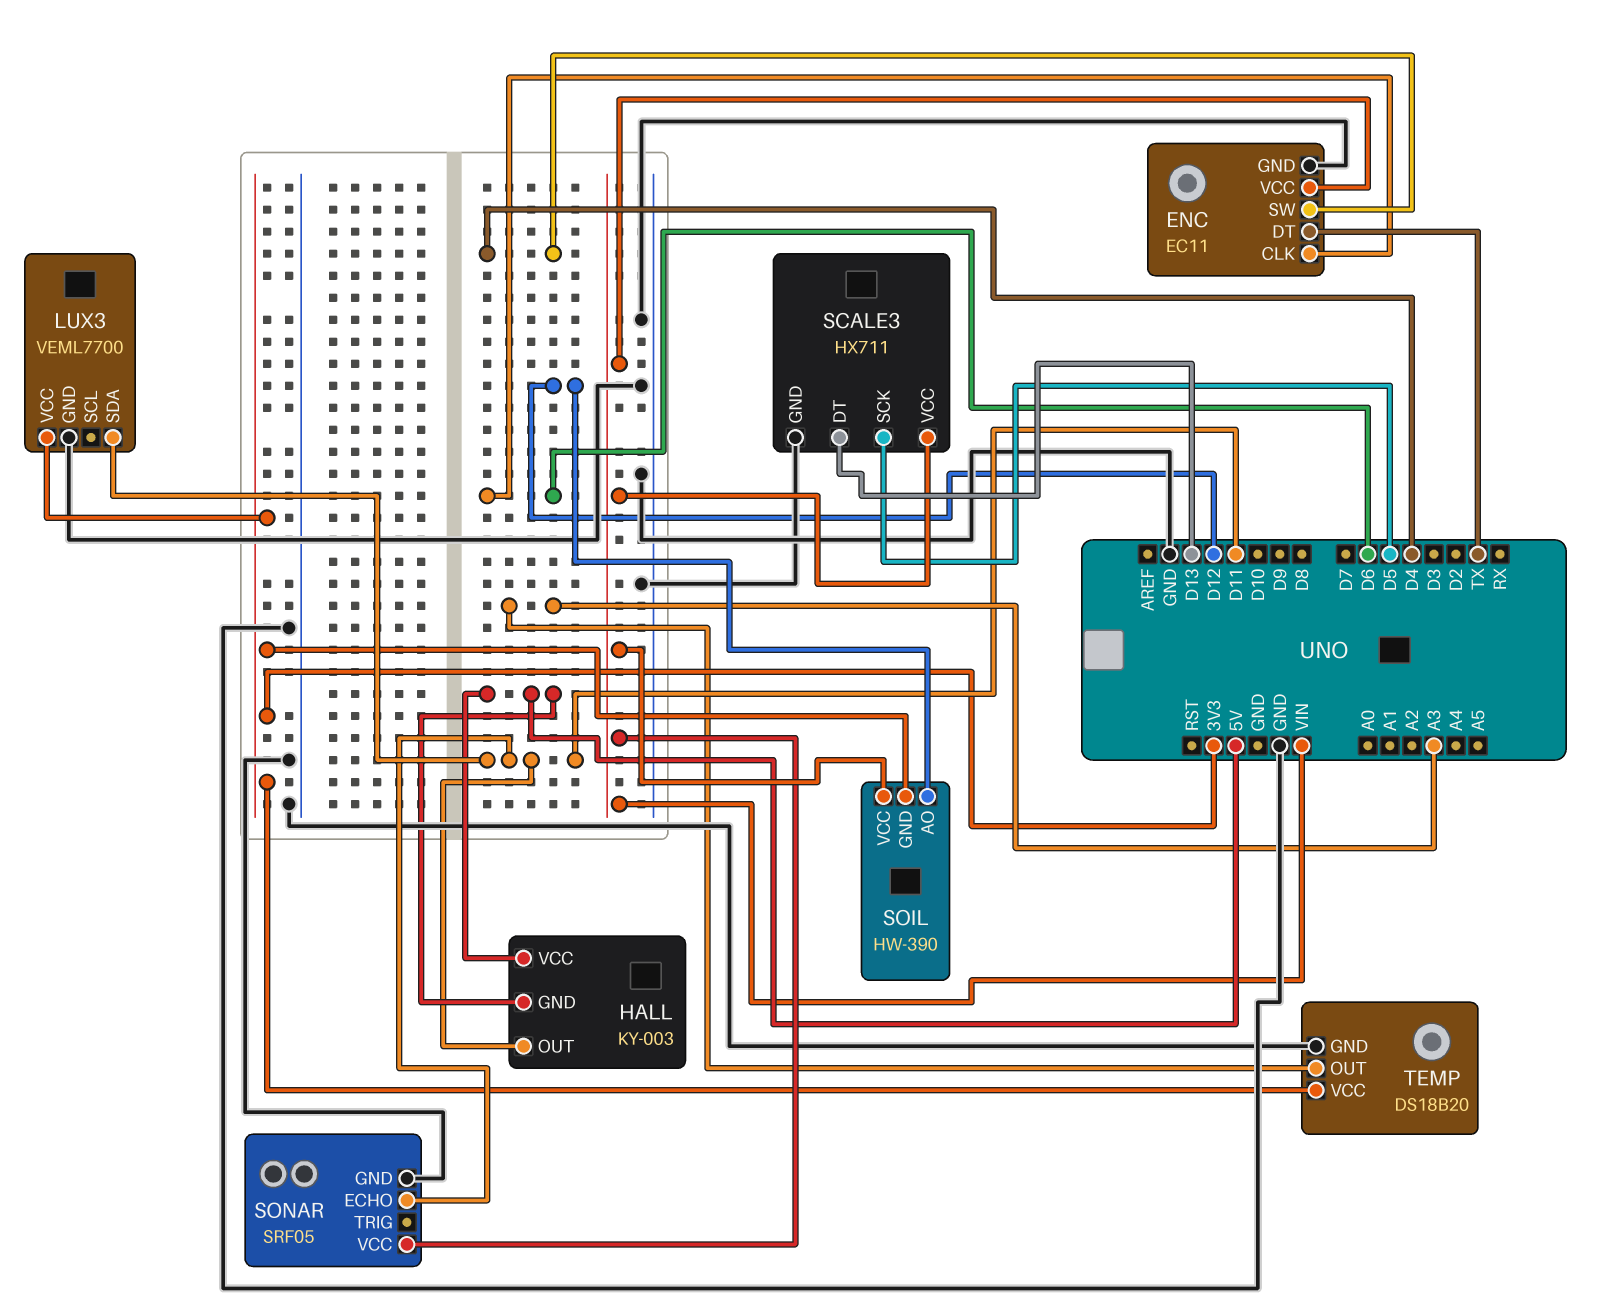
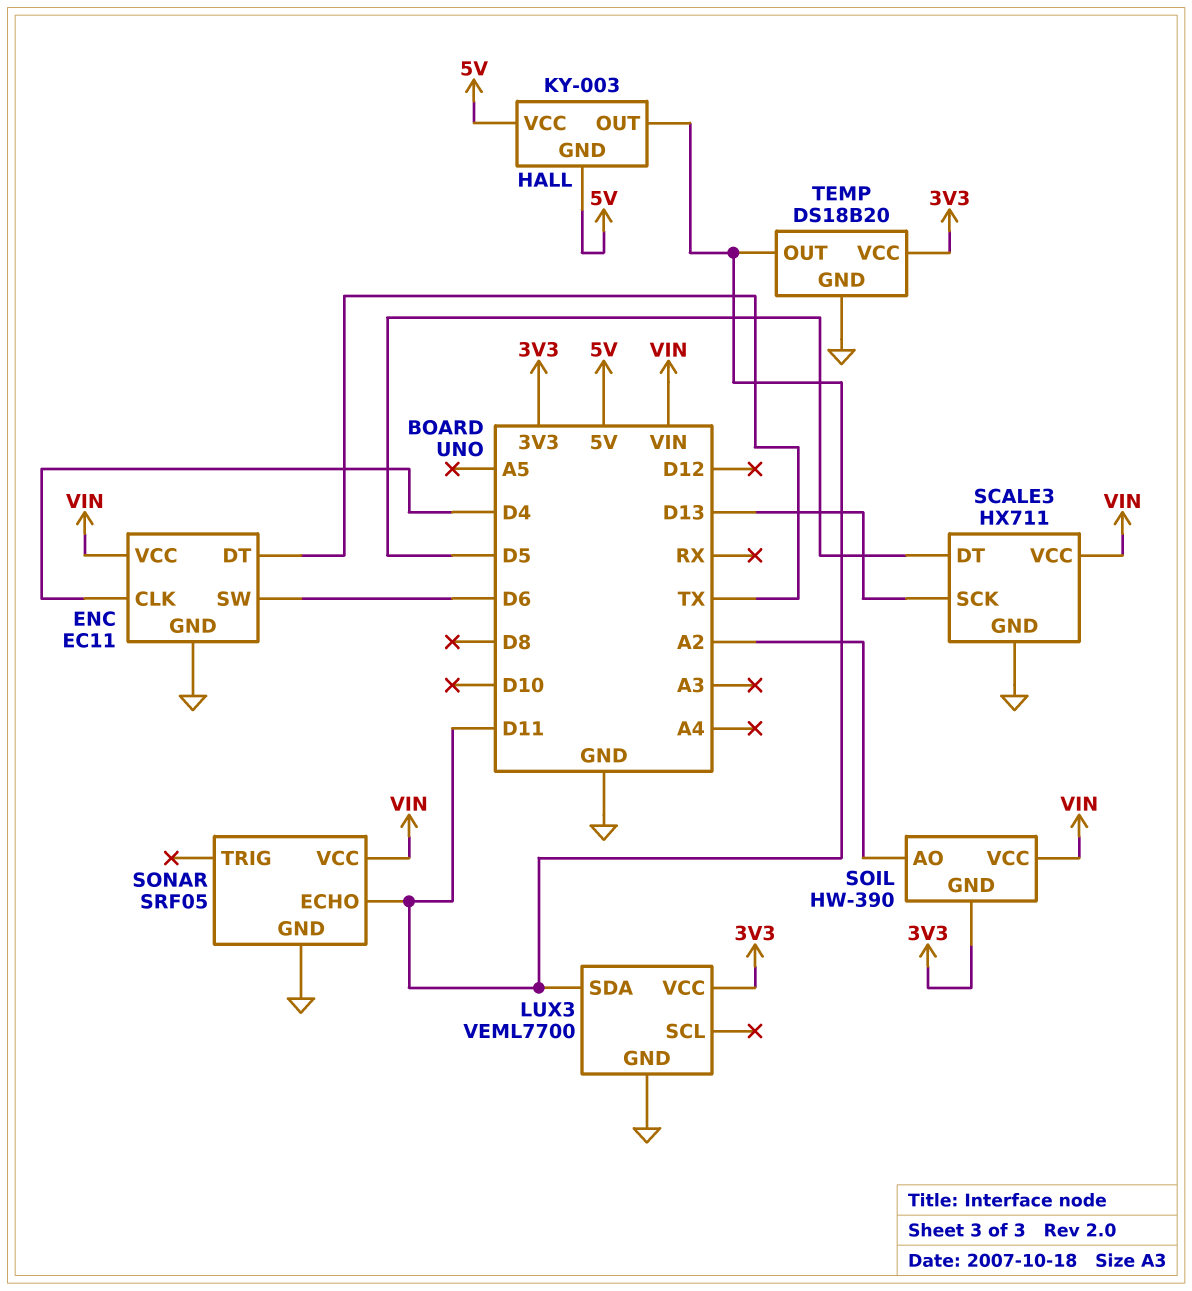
ENC pin CLK: D6 -> D4
ENC pin SW: D4 -> D6
SCALE3 pin DT: D13 -> D5
SCALE3 pin SCK: D5 -> D13
SOIL pin AO: D12 -> A2
TEMP pin OUT: A3 -> D11

